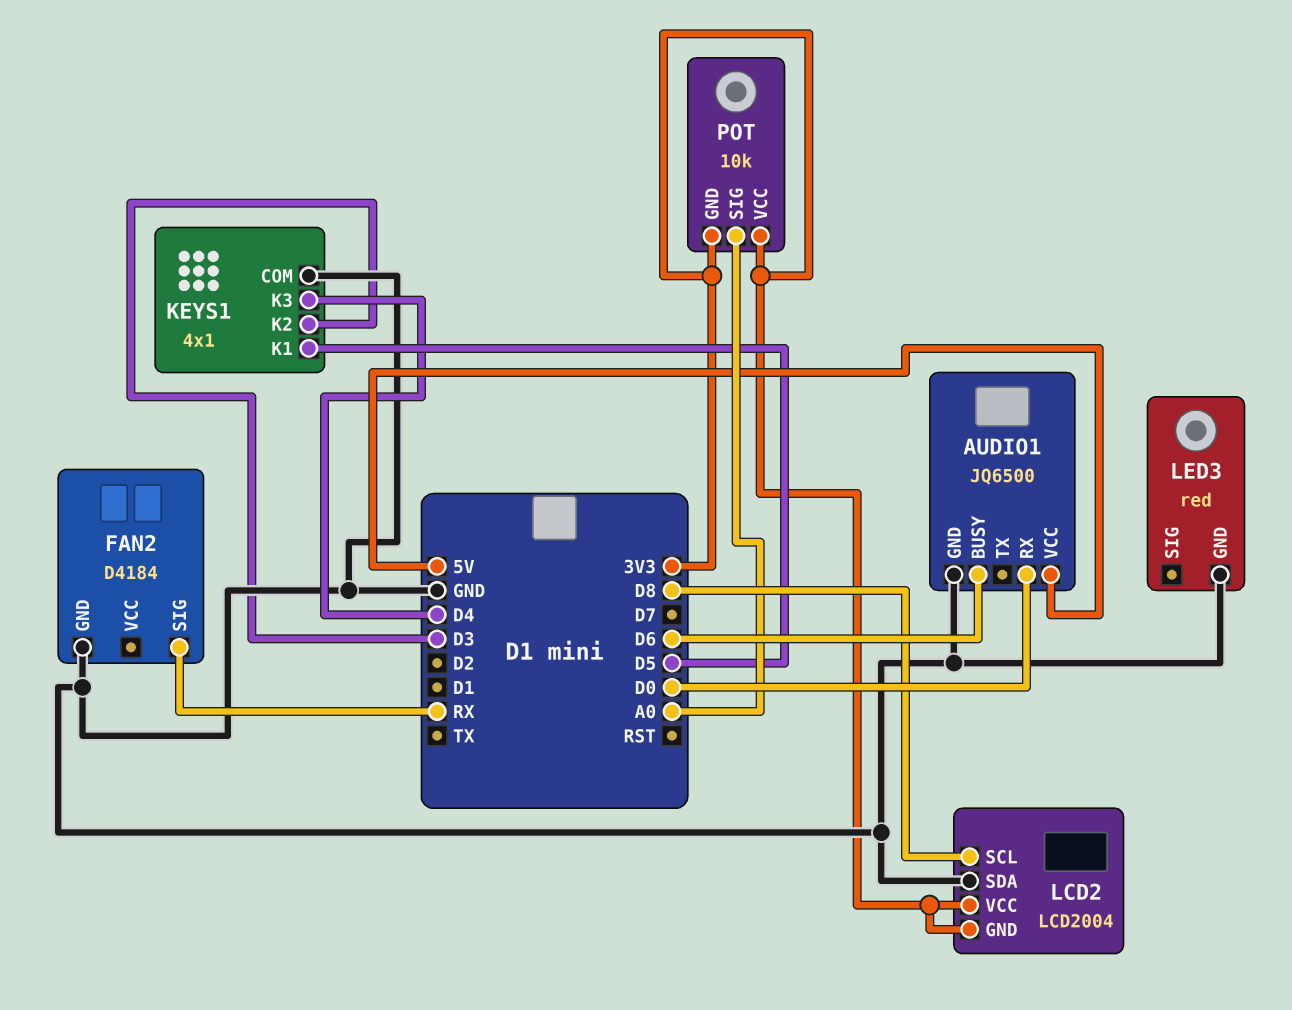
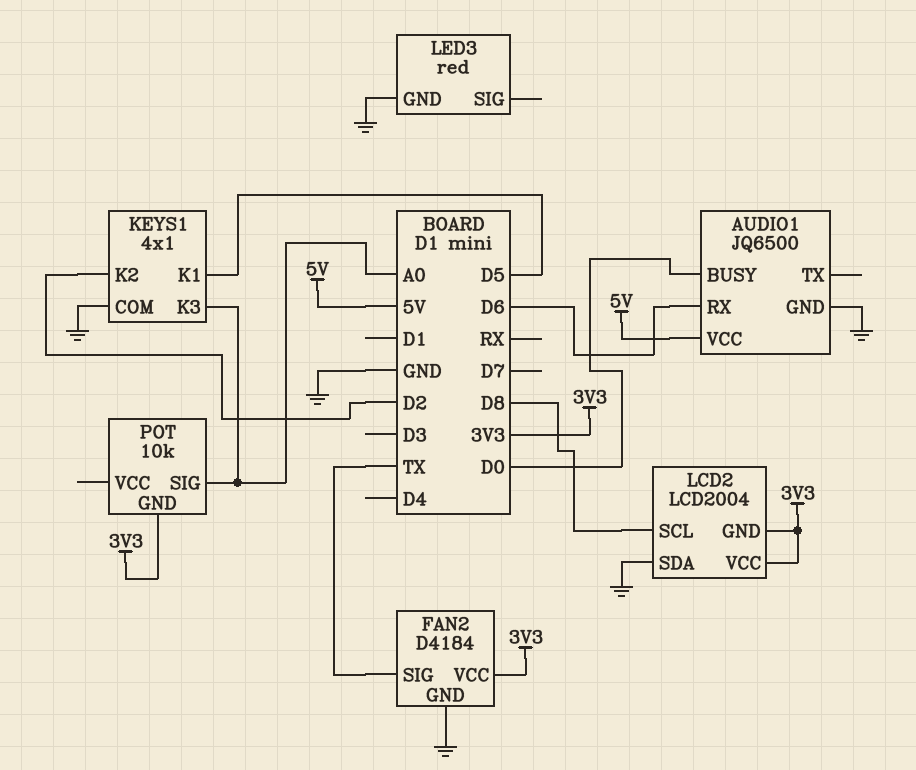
AUDIO1 pin BUSY: D6 -> D0
AUDIO1 pin RX: D0 -> D6
FAN2 pin SIG: RX -> TX
FAN2 pin VCC: none -> 3V3
KEYS1 pin K2: D3 -> D2
KEYS1 pin K3: D4 -> A0
POT pin VCC: 3V3 -> none

